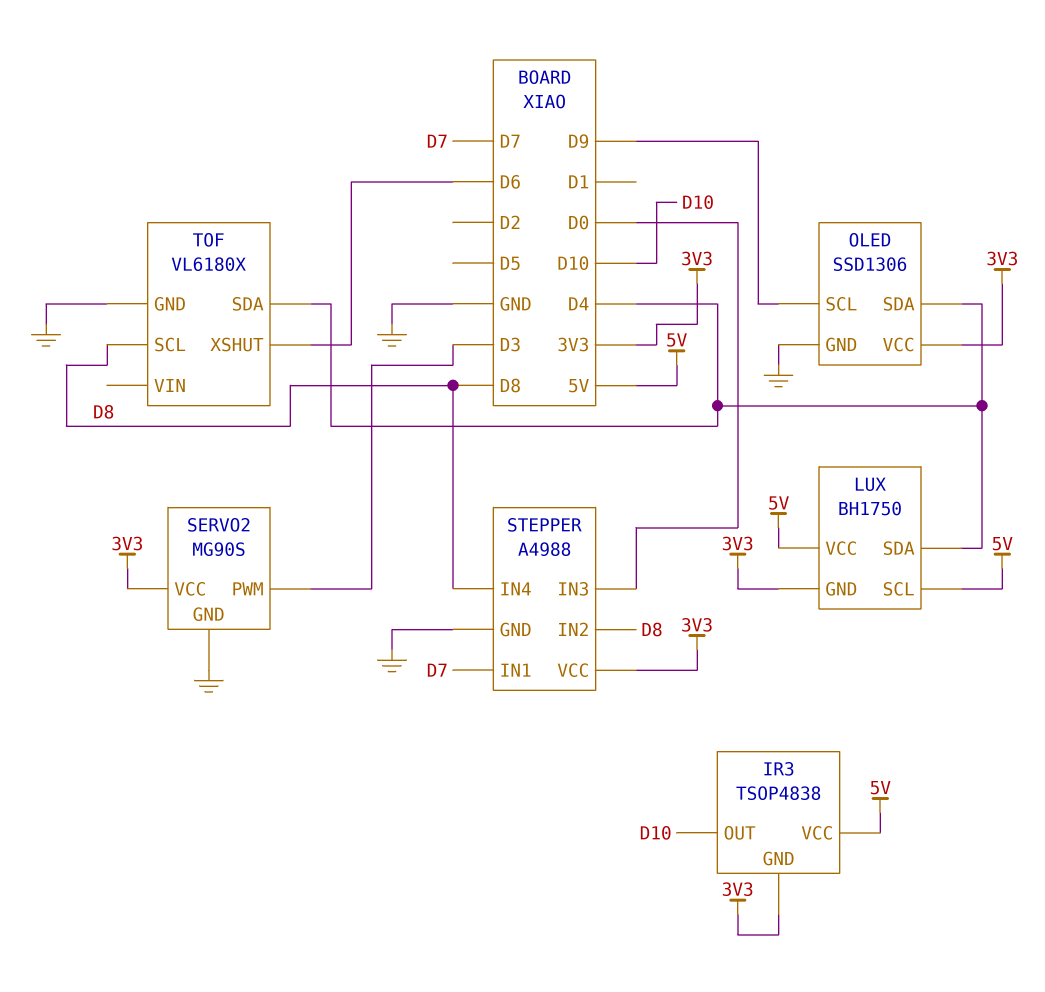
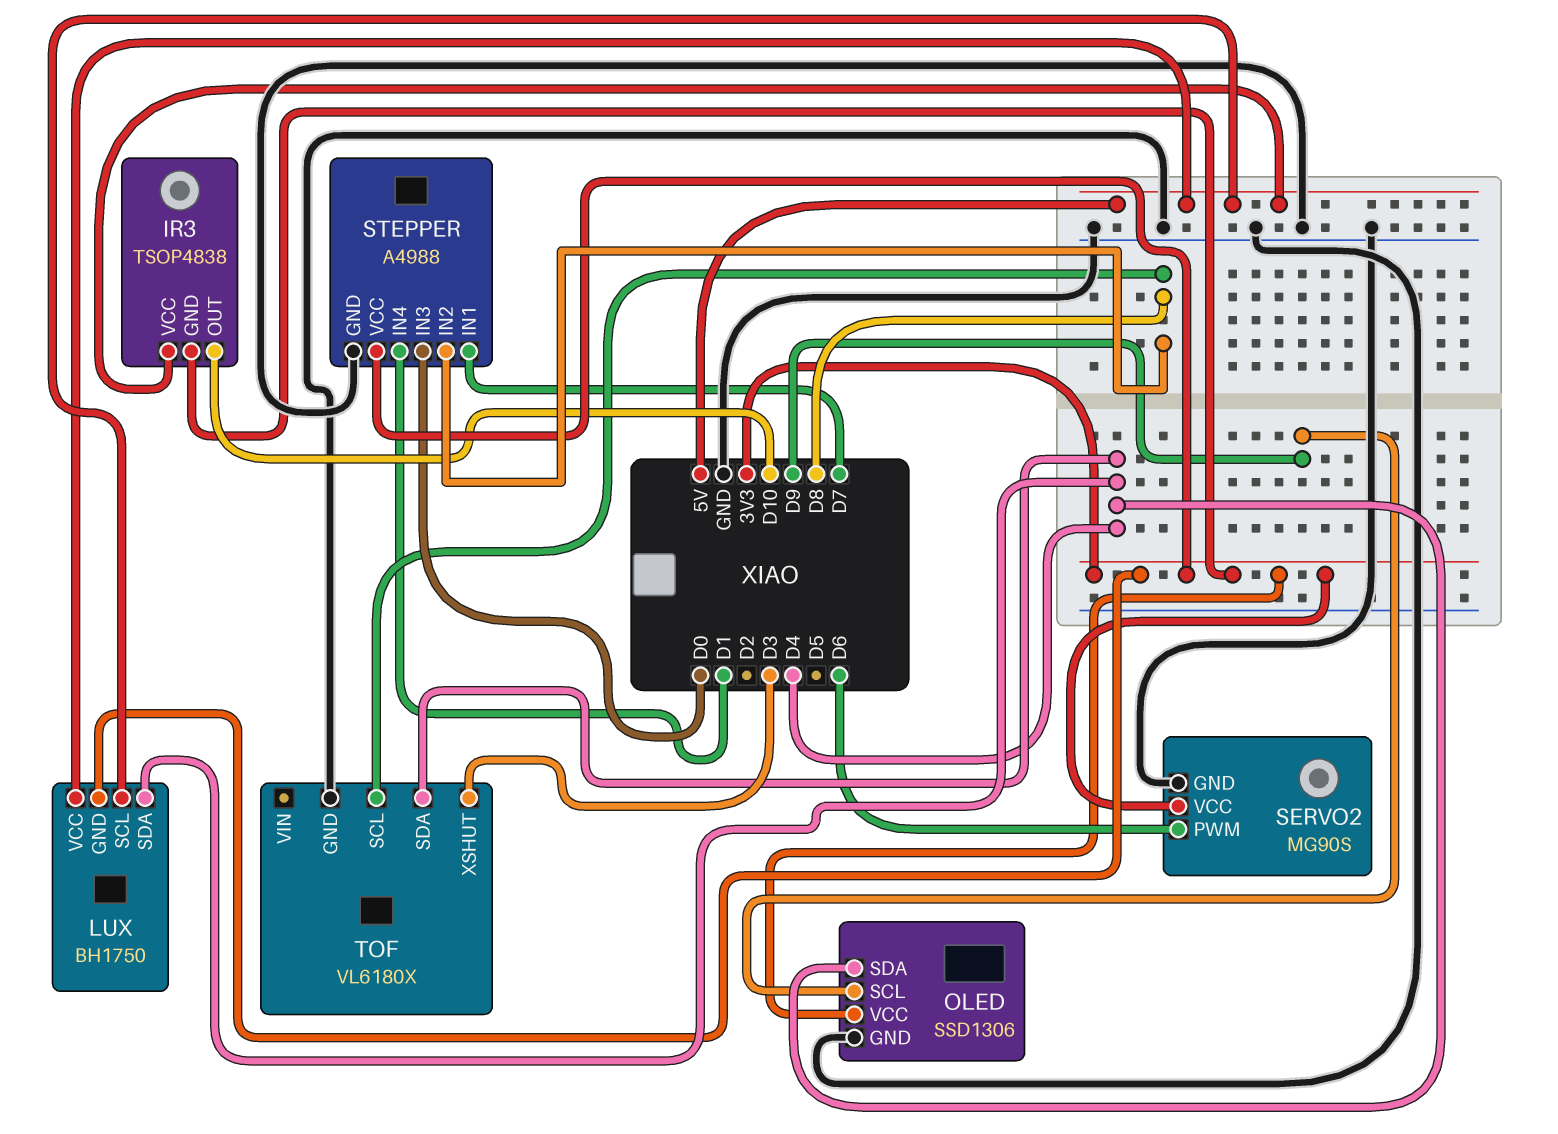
SERVO2 pin PWM: D3 -> D6
STEPPER pin IN4: D8 -> D1
TOF pin XSHUT: D6 -> D3

